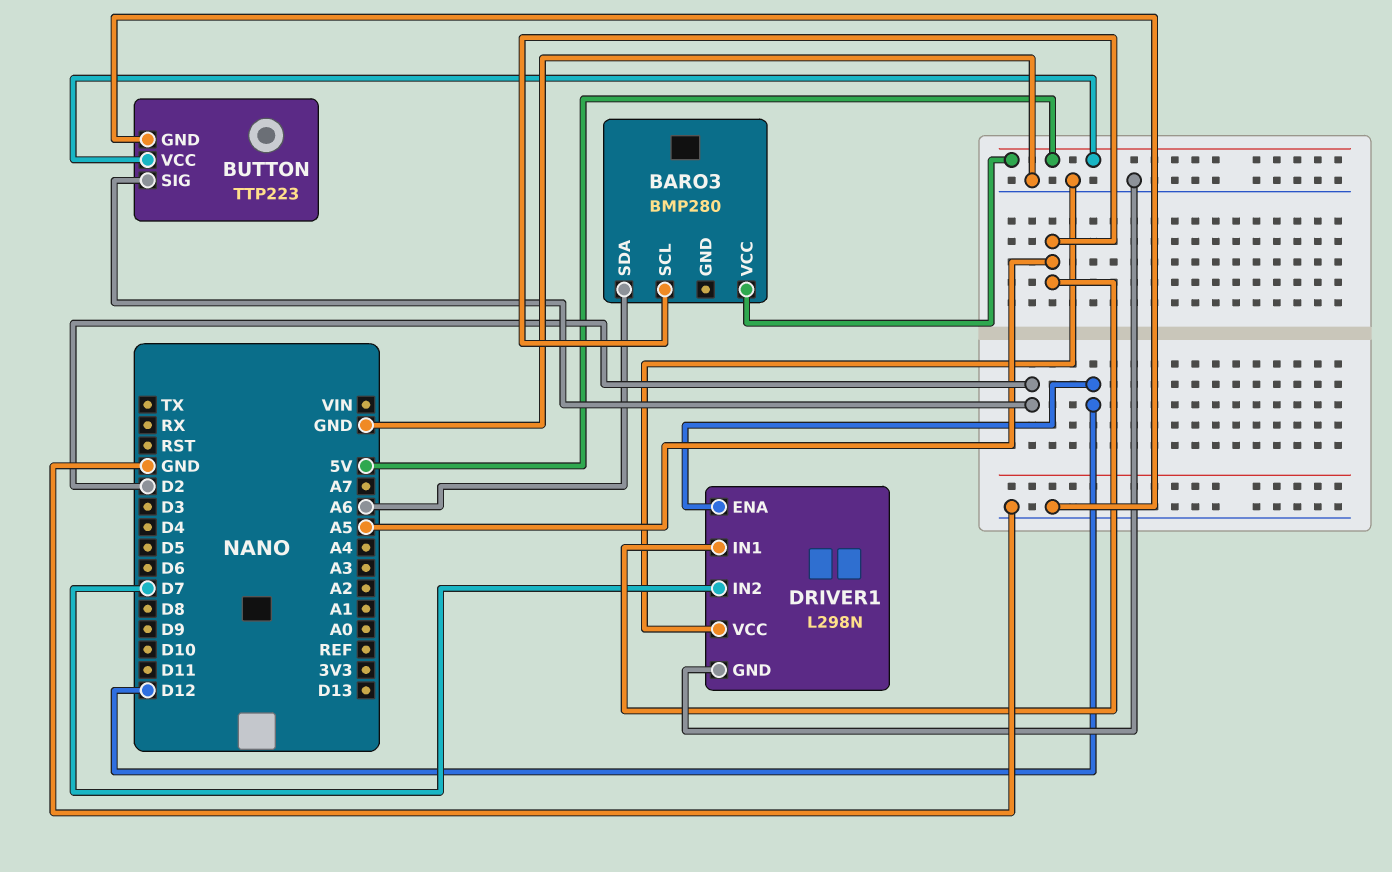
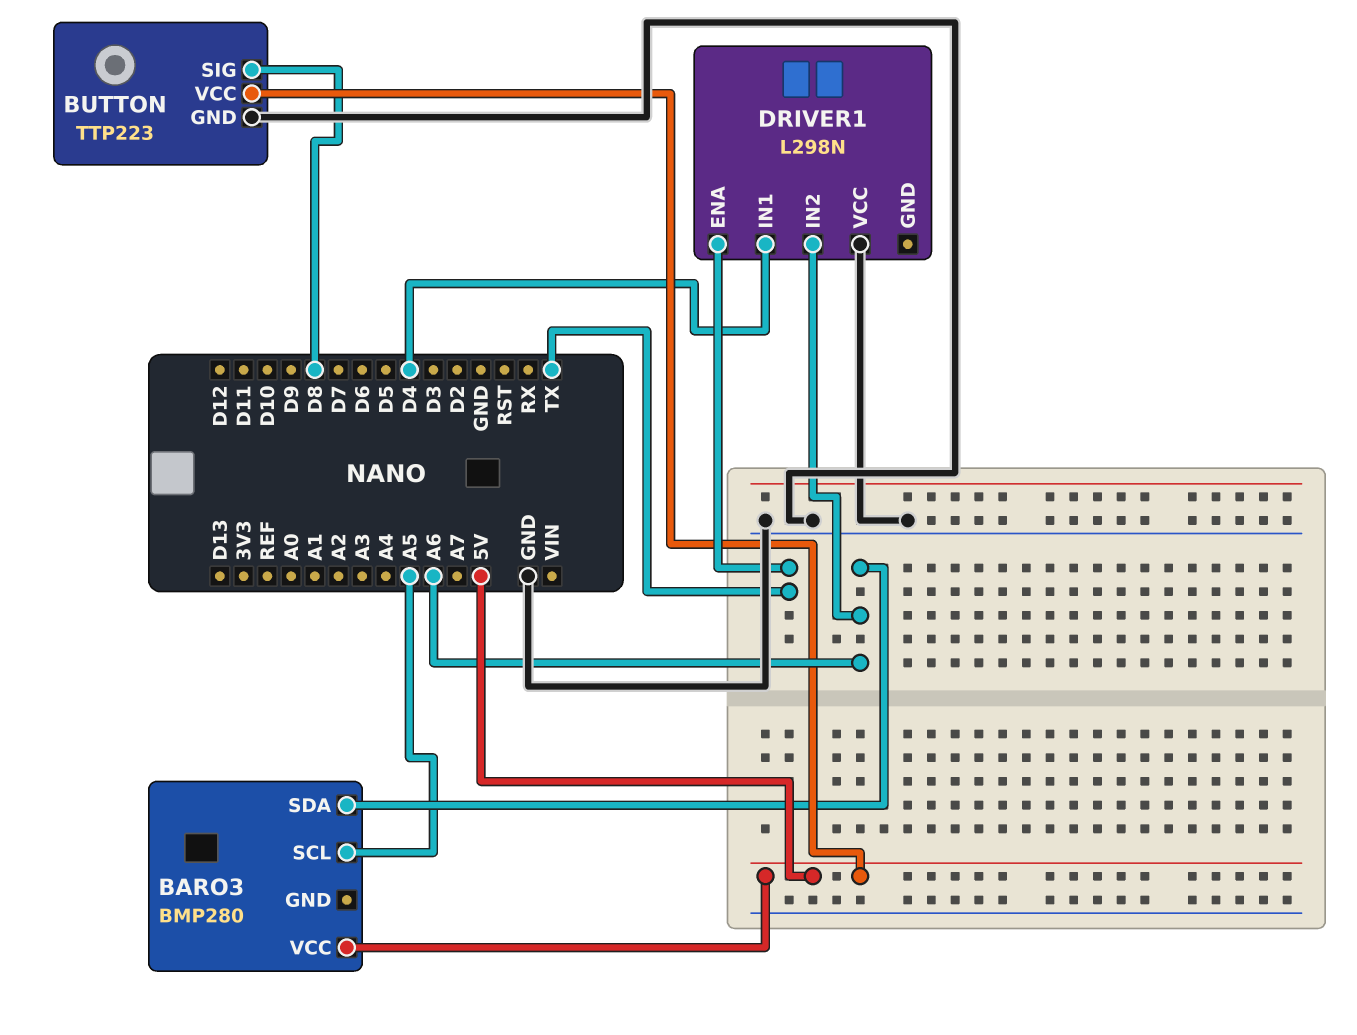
BUTTON pin SIG: D2 -> D8
DRIVER1 pin ENA: D12 -> TX
DRIVER1 pin GND: GND -> none
DRIVER1 pin IN1: A5 -> D4
DRIVER1 pin IN2: D7 -> A6

